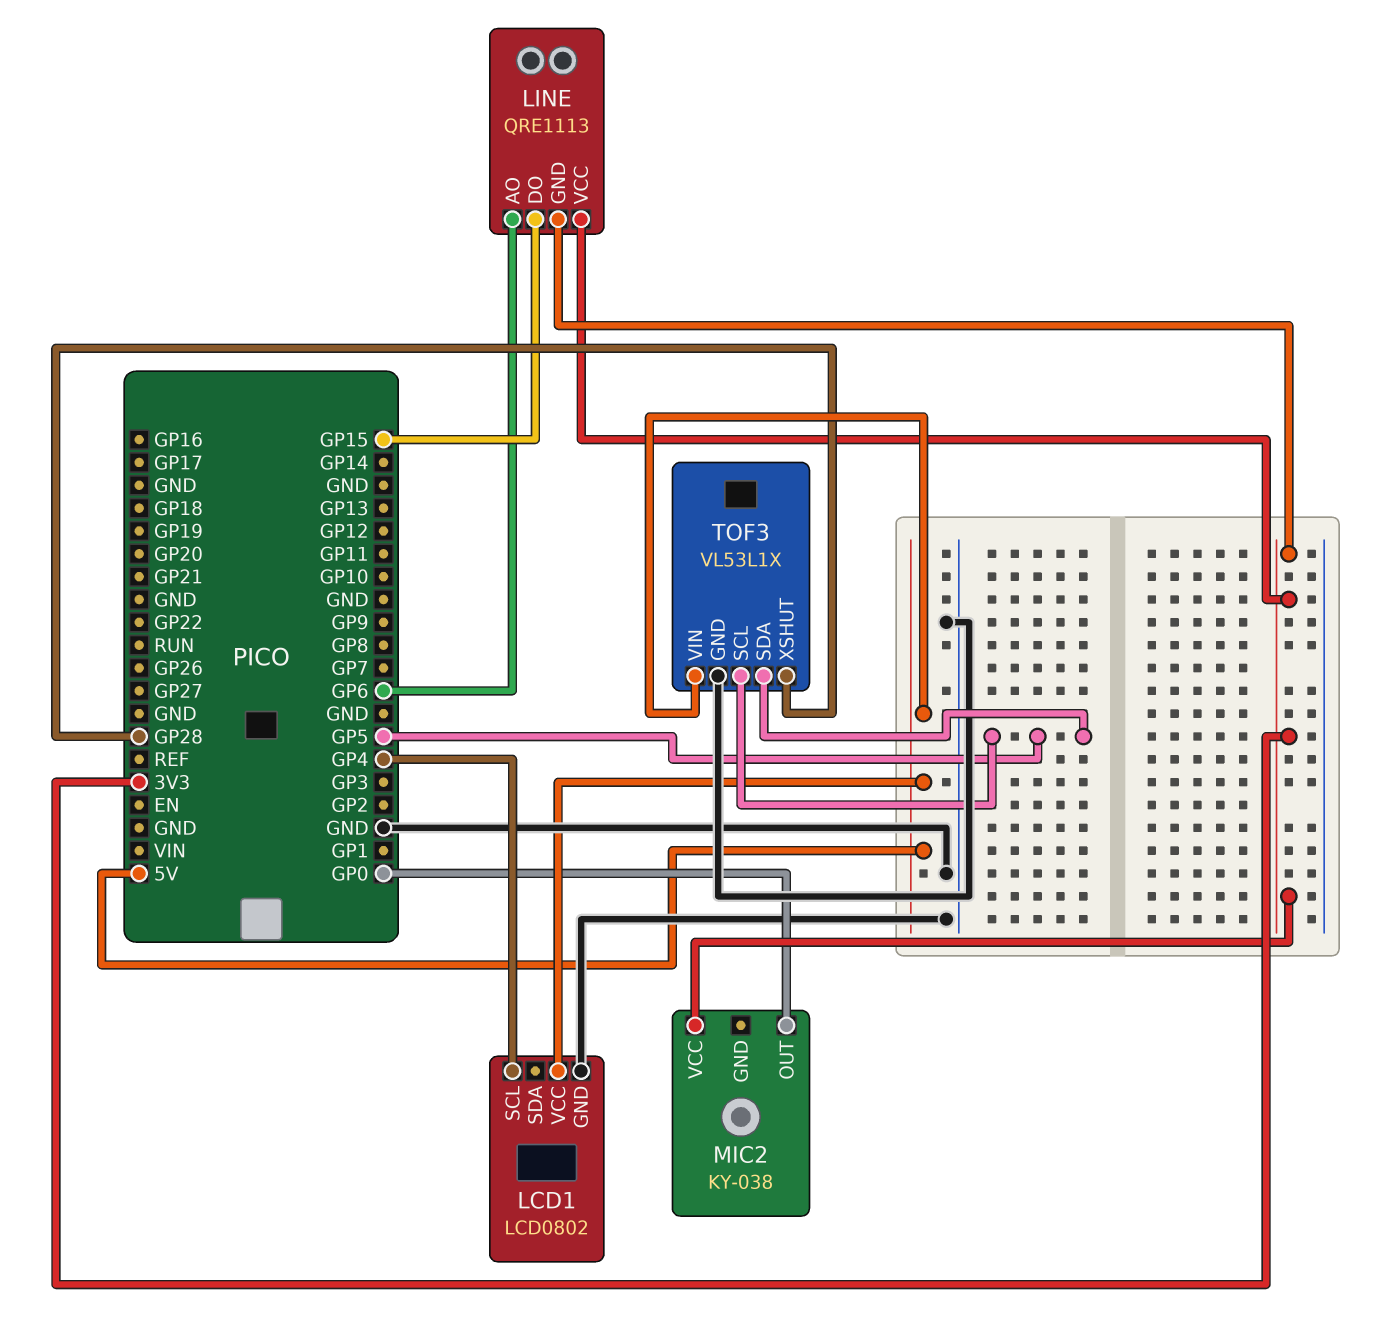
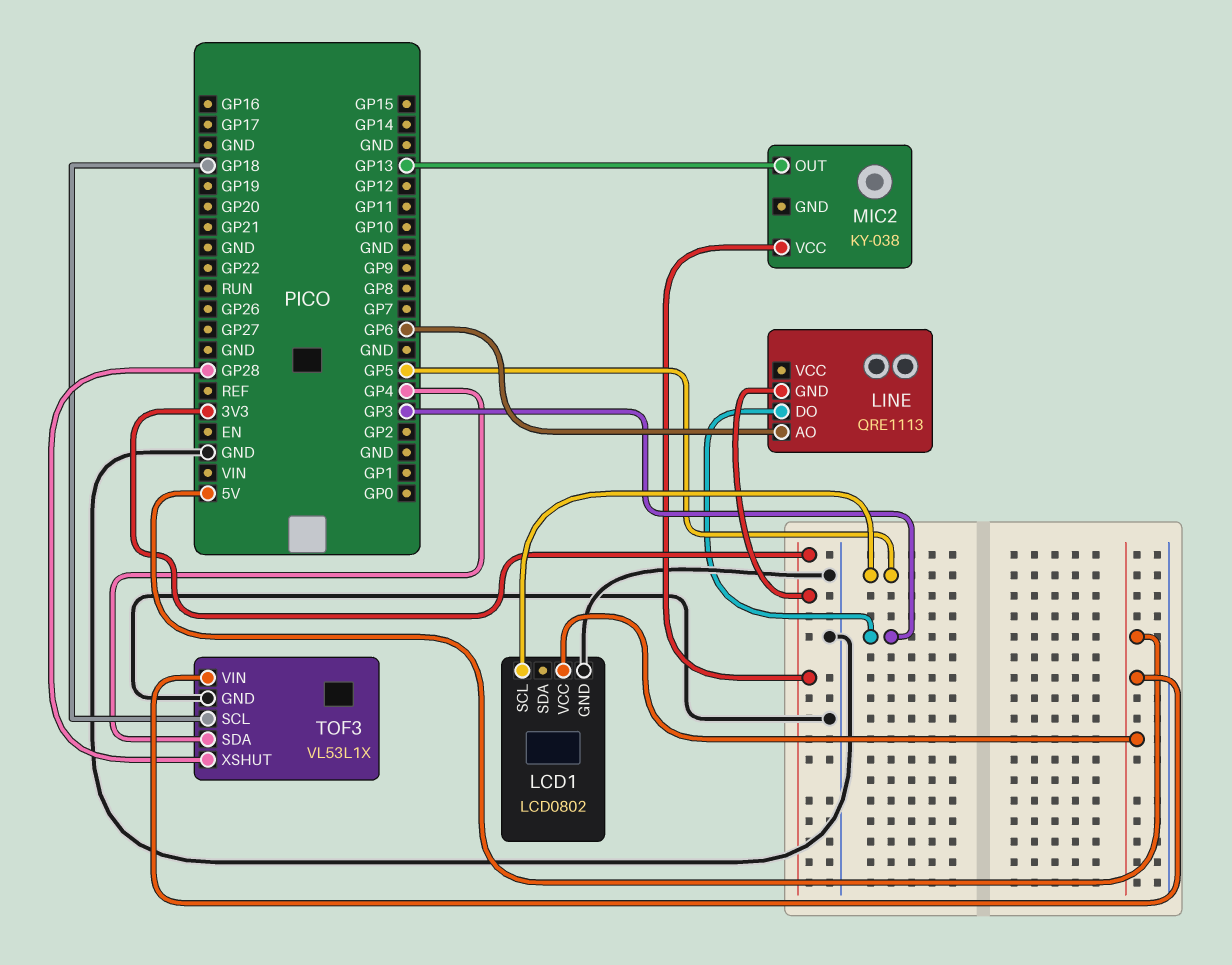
LCD1 pin SCL: GP4 -> GP5
LINE pin DO: GP15 -> GP3
LINE pin VCC: 3V3 -> none
MIC2 pin OUT: GP0 -> GP13
TOF3 pin SCL: GP5 -> GP18
TOF3 pin SDA: GP5 -> GP4

